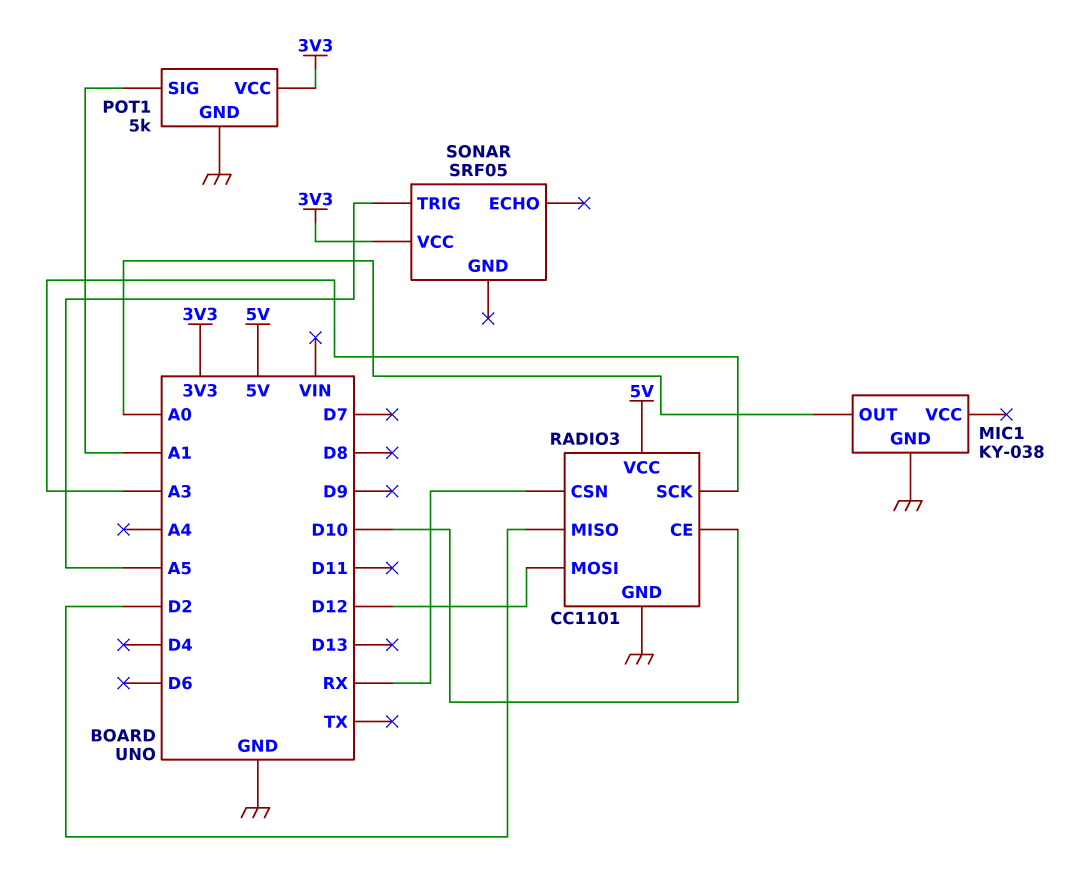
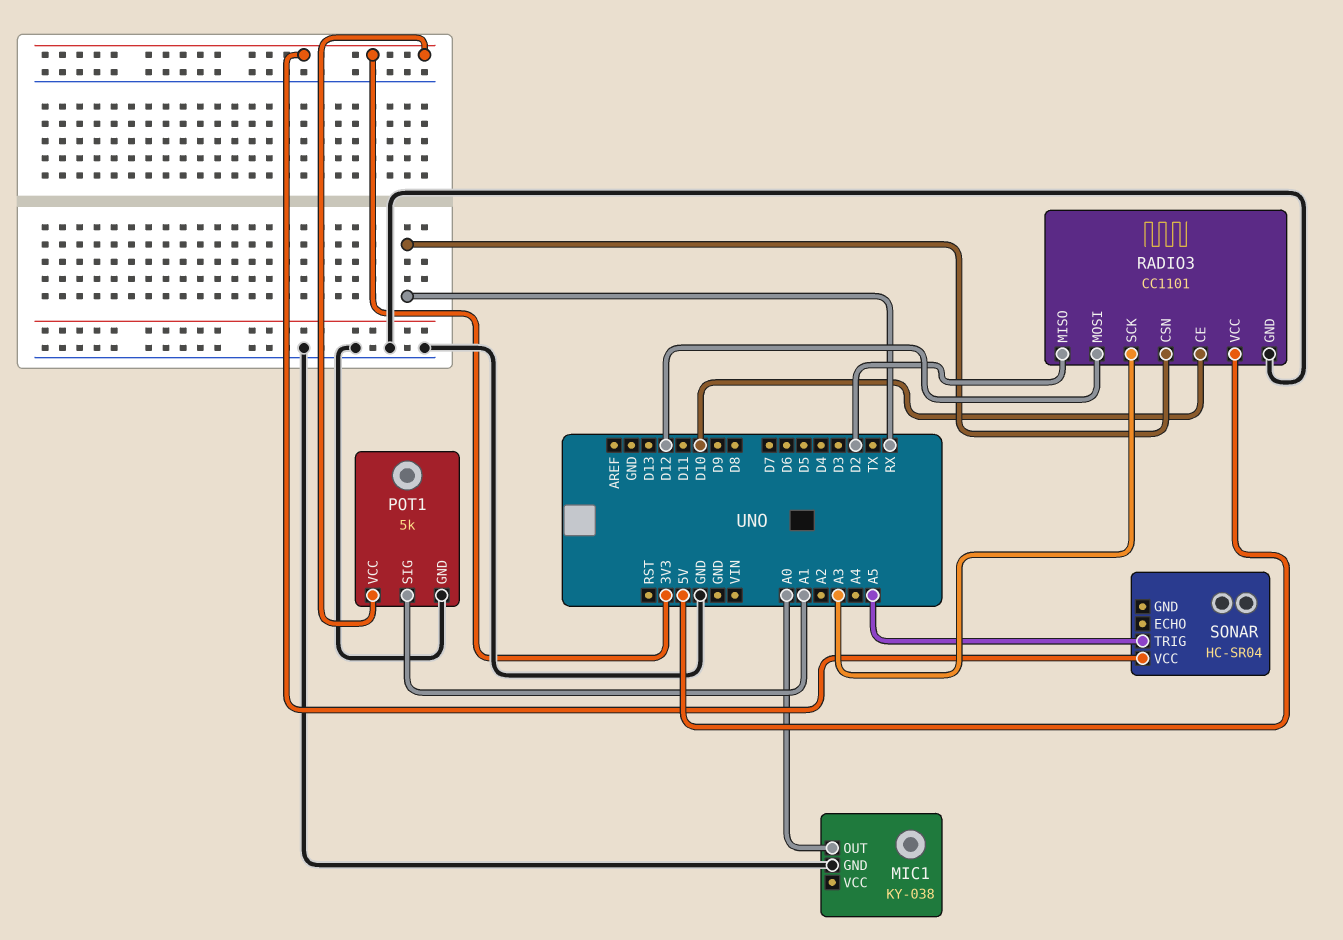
SONAR: SRF05 -> HC-SR04

